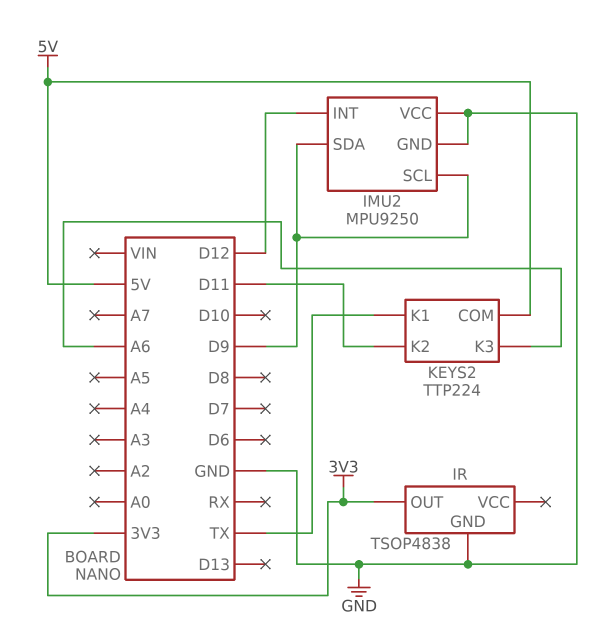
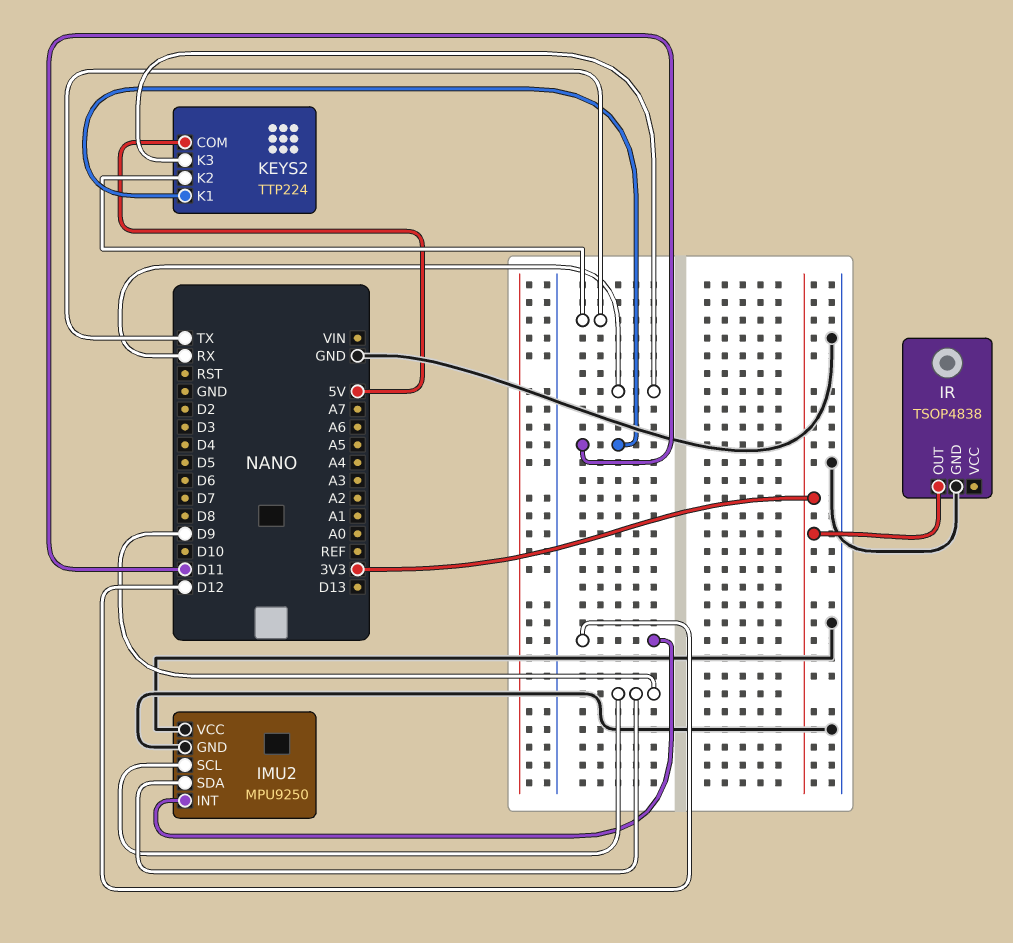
KEYS2 pin K1: TX -> D11
KEYS2 pin K2: D11 -> TX
KEYS2 pin K3: A6 -> RX

